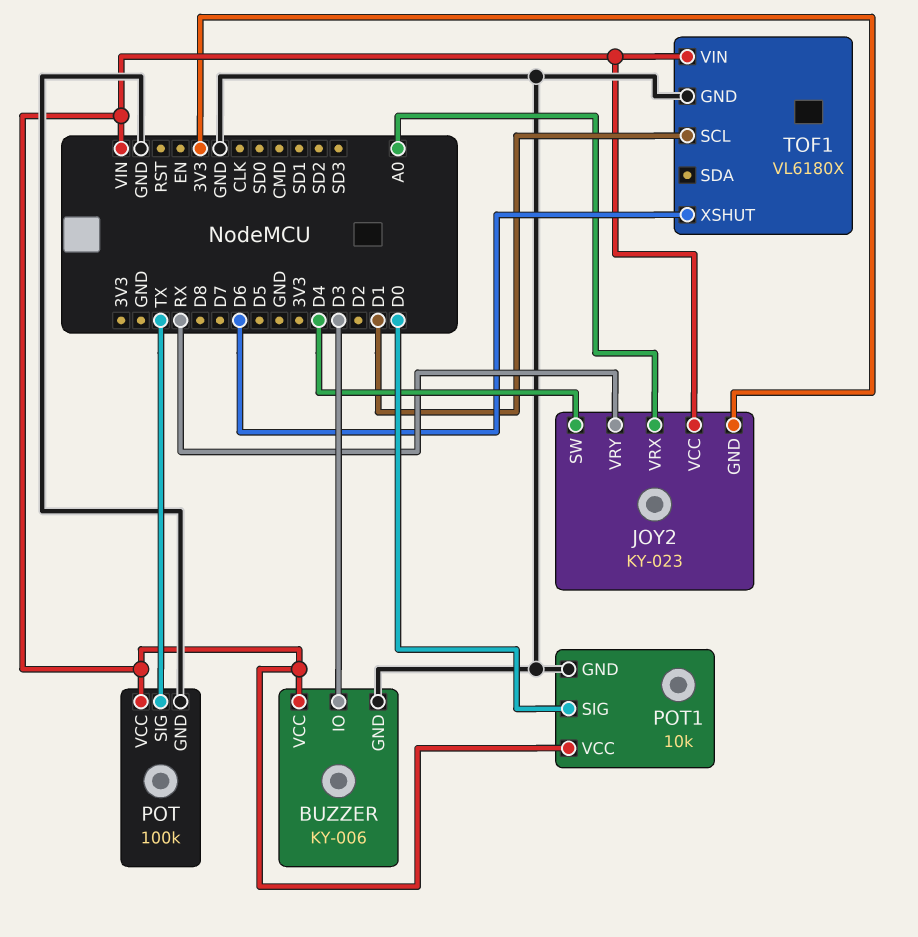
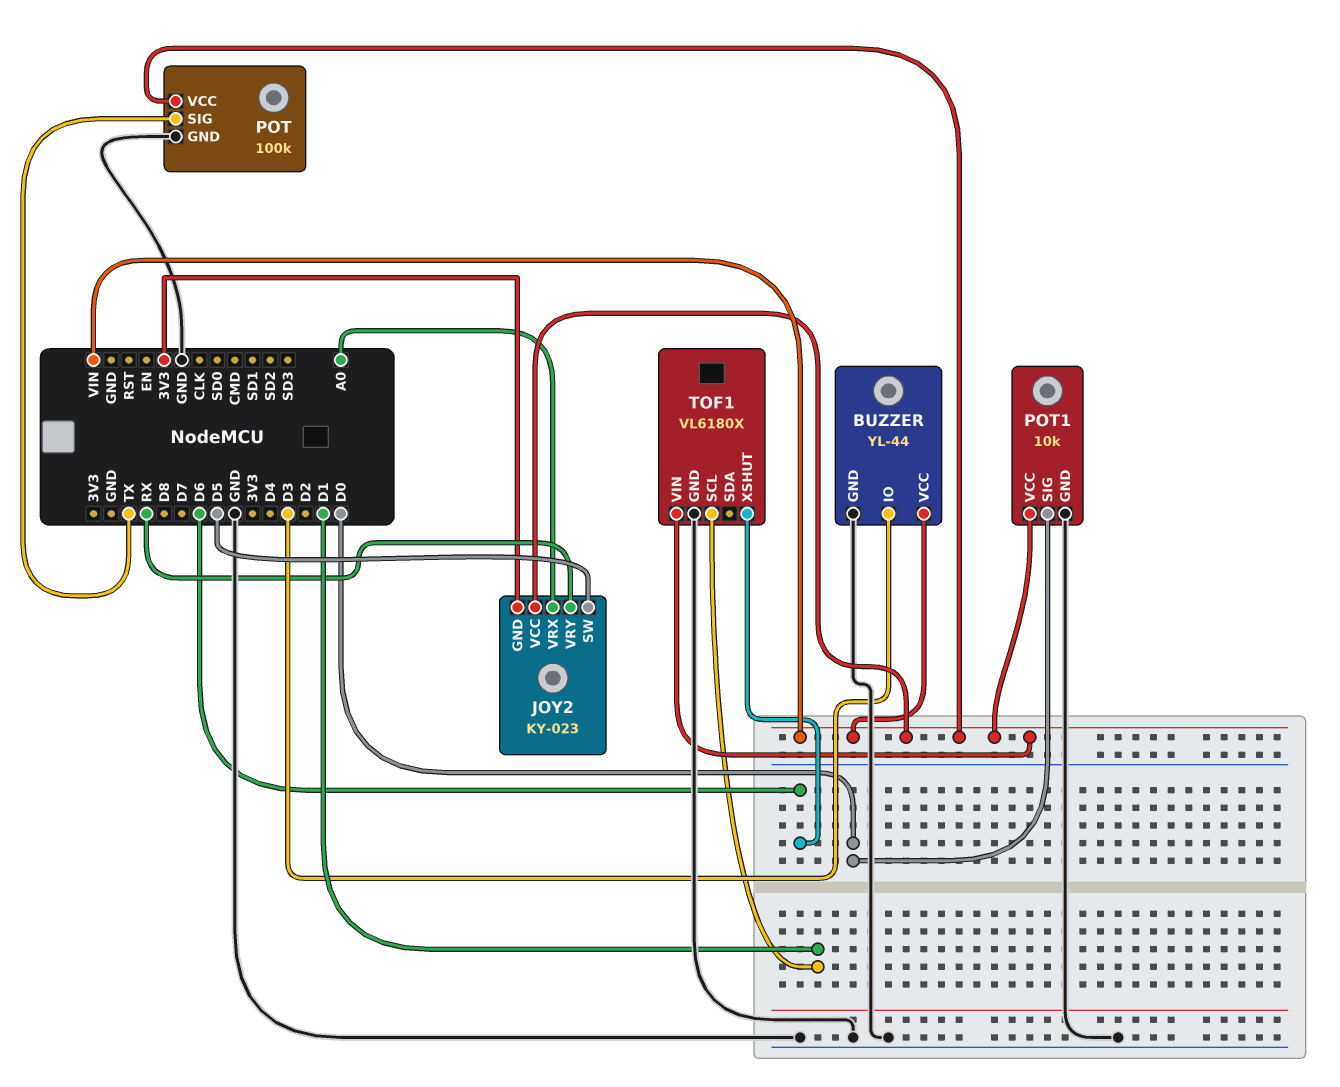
BUZZER: KY-006 -> YL-44
JOY2 pin SW: D4 -> D5

